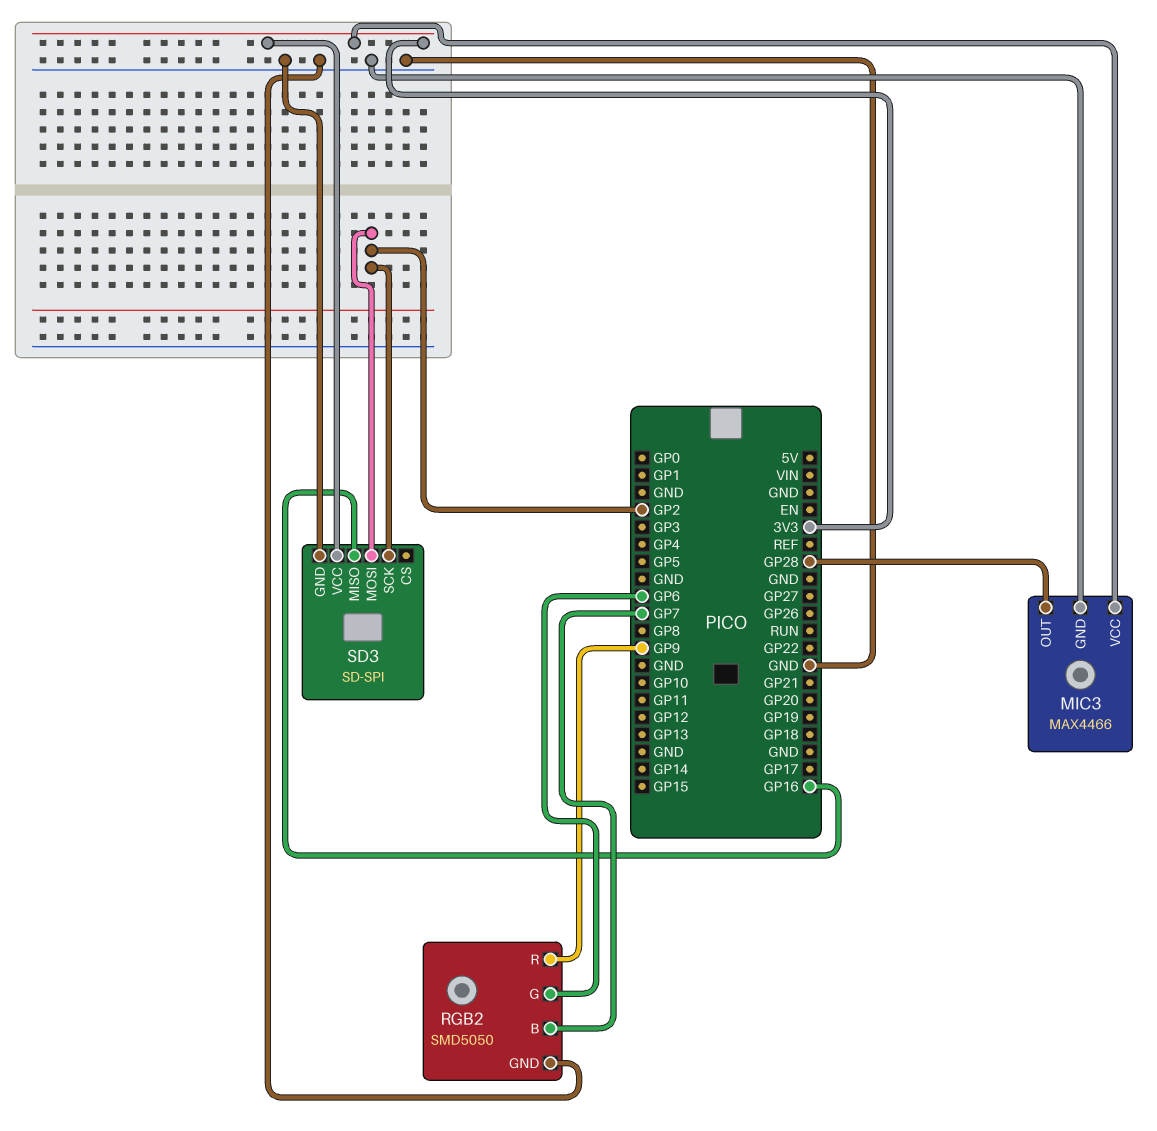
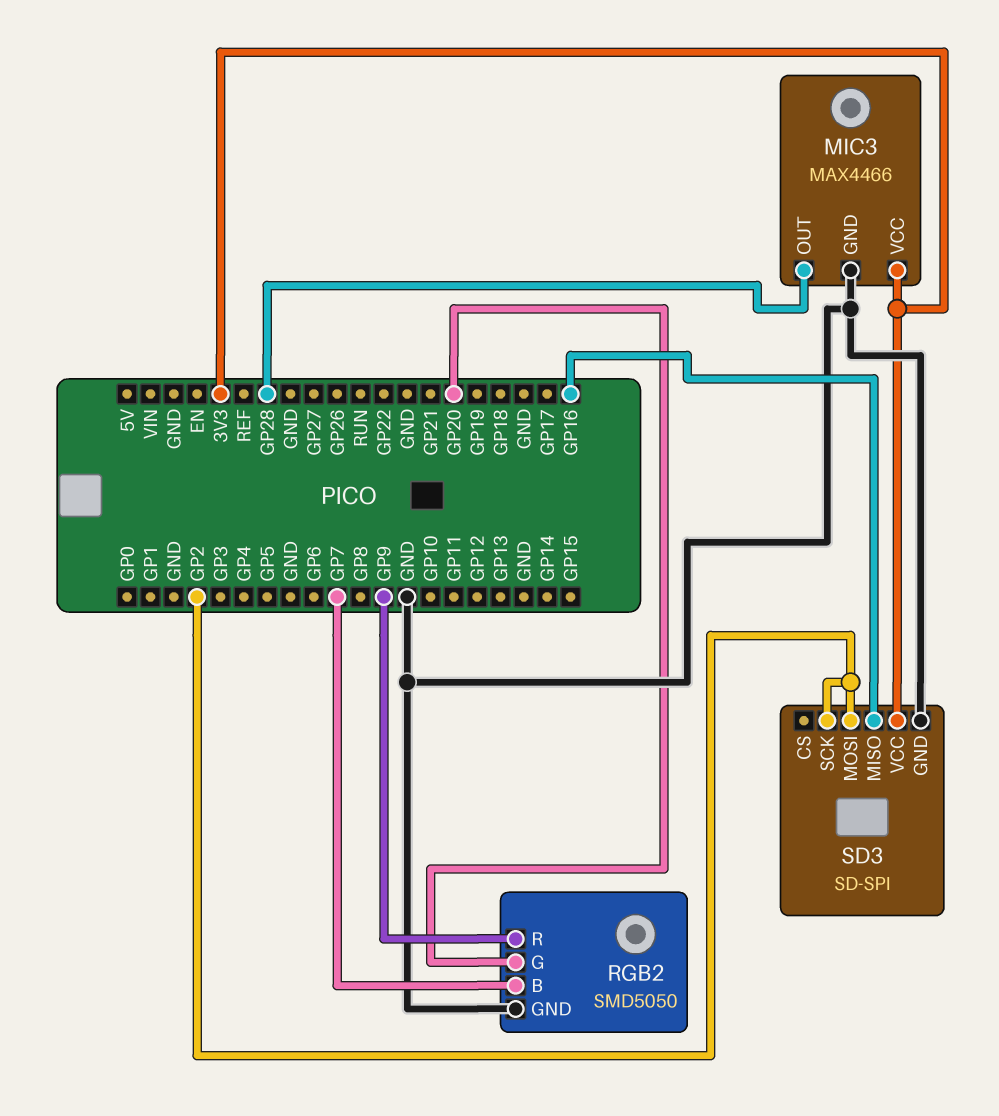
RGB2 pin G: GP6 -> GP20

